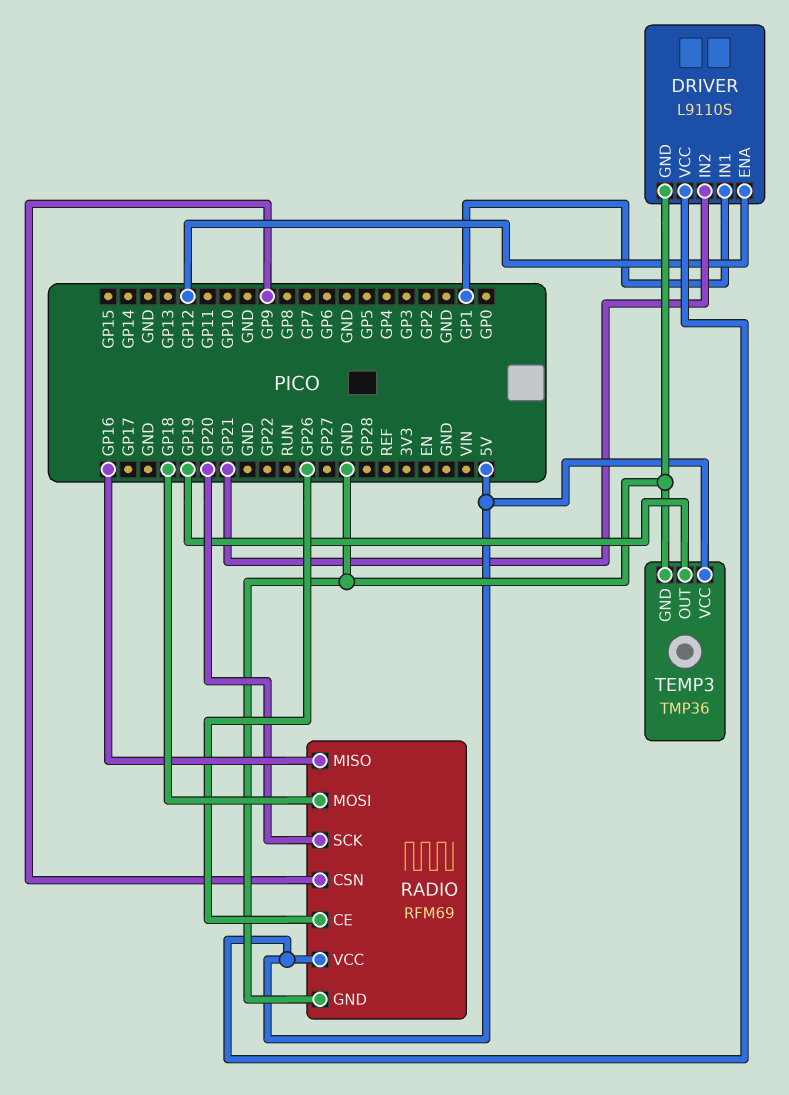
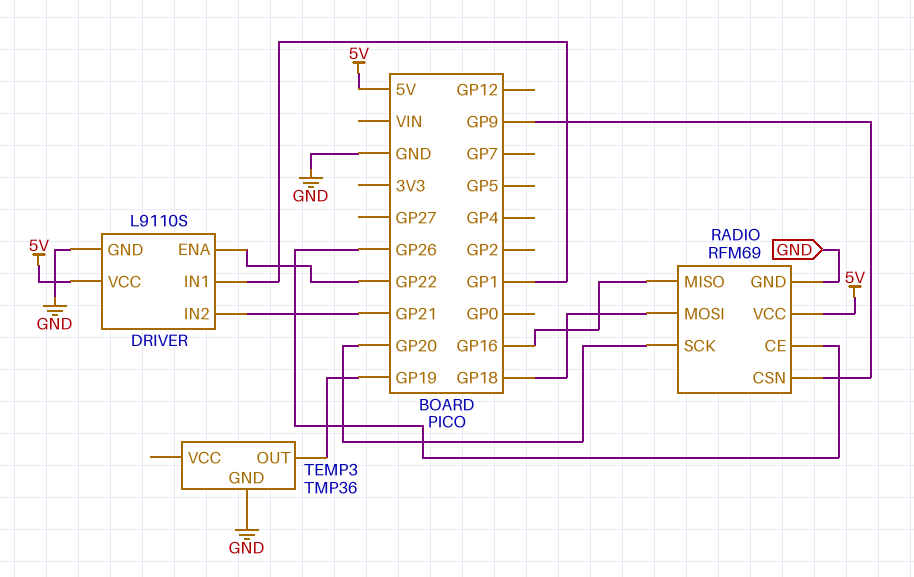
DRIVER pin ENA: GP12 -> GP22
TEMP3 pin VCC: 5V -> none

